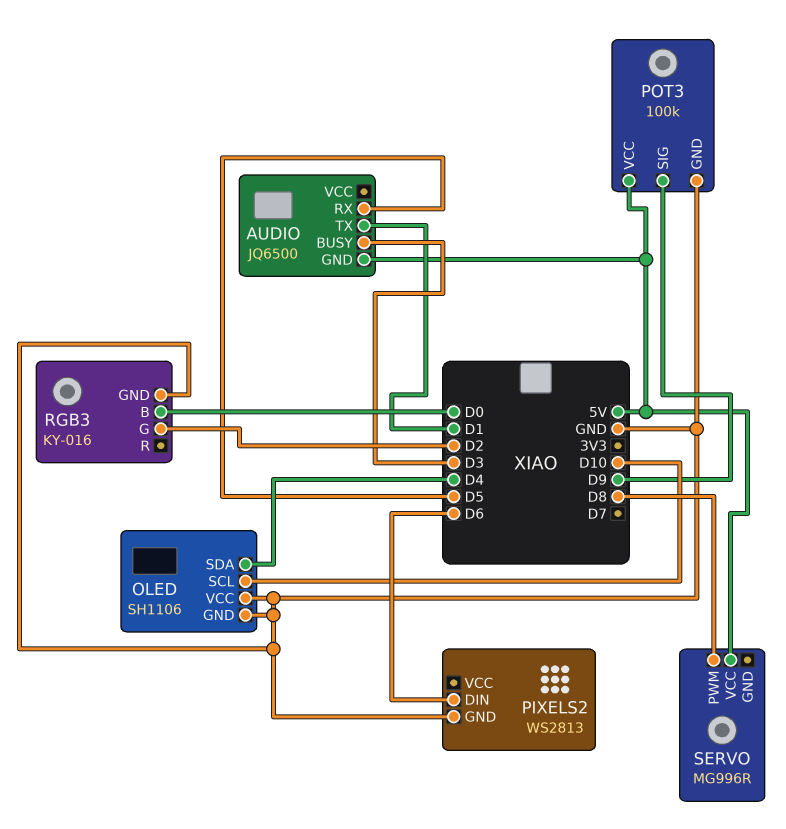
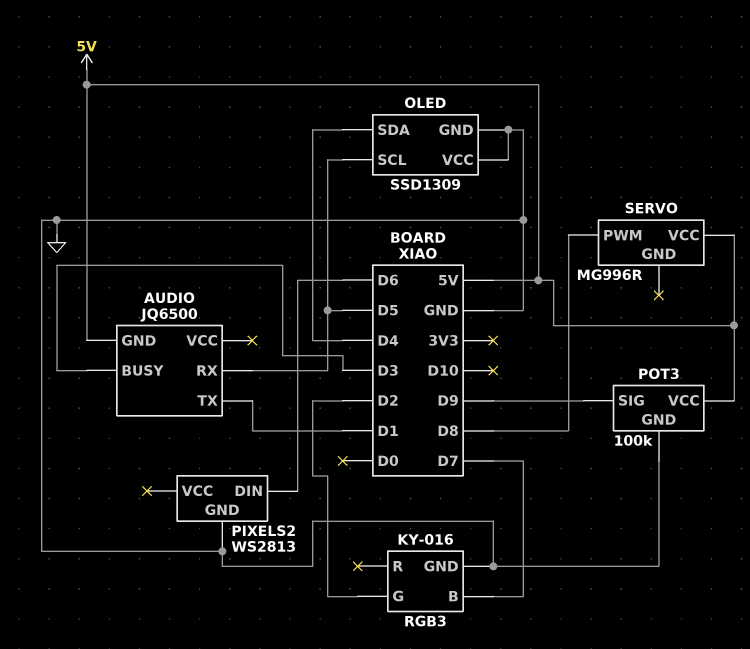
OLED: SH1106 -> SSD1309
OLED pin SCL: D10 -> D5
RGB3 pin B: D0 -> D7

